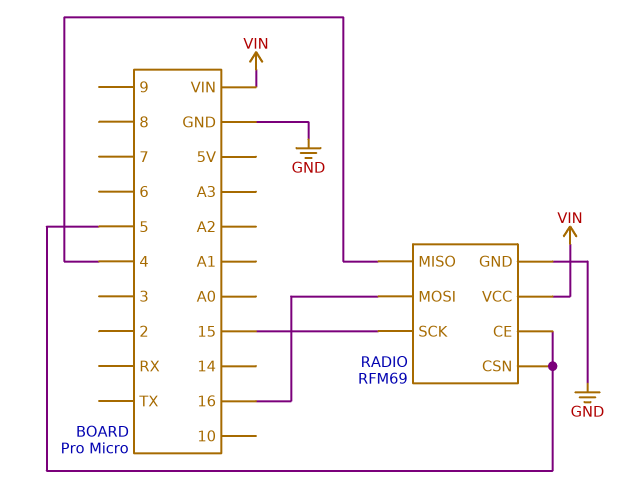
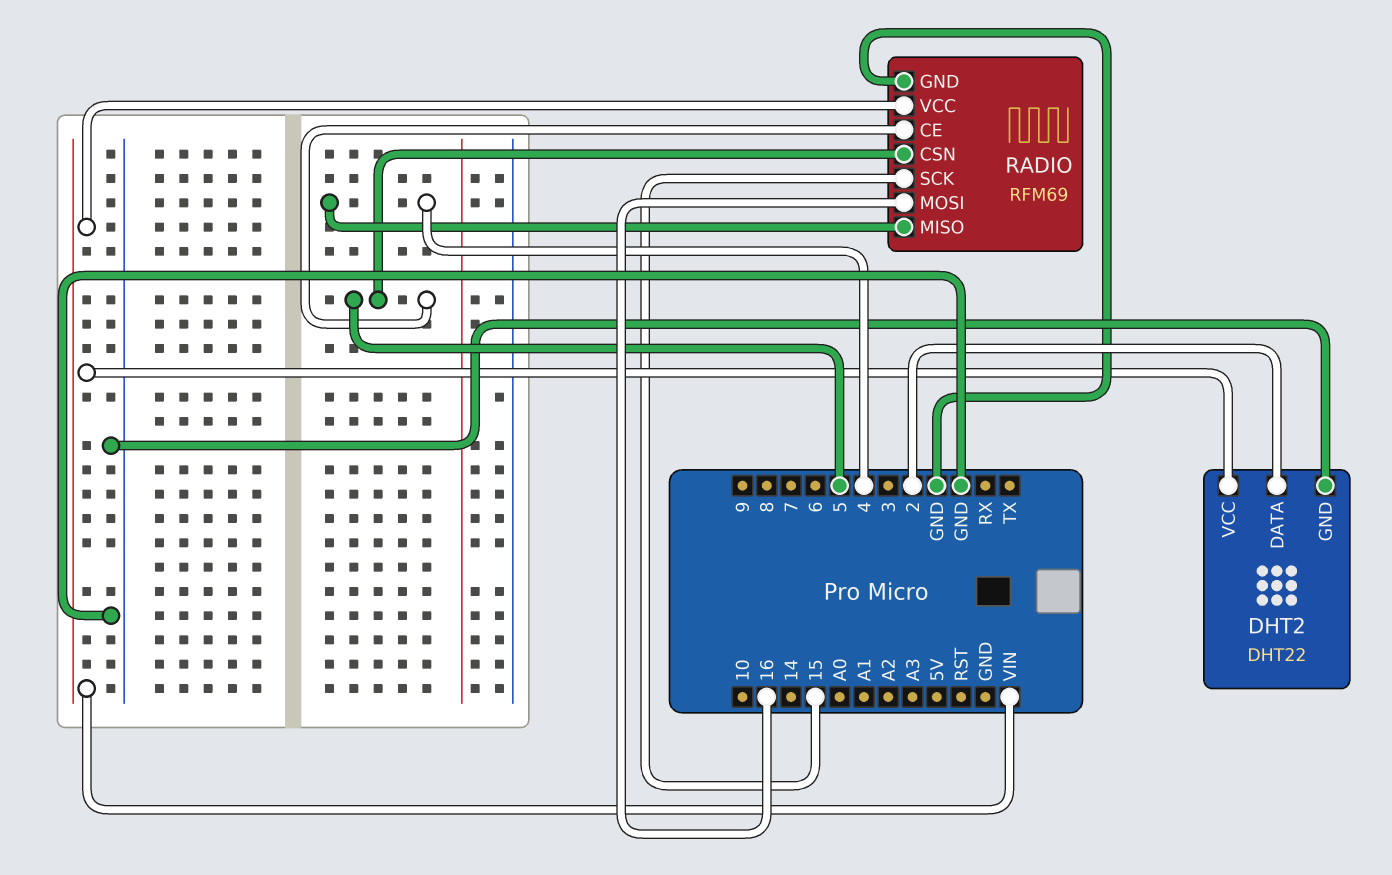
DHT2: none -> DHT22
DHT2 pin DATA: none -> 2
DHT2 pin GND: none -> GND
DHT2 pin VCC: none -> VIN

